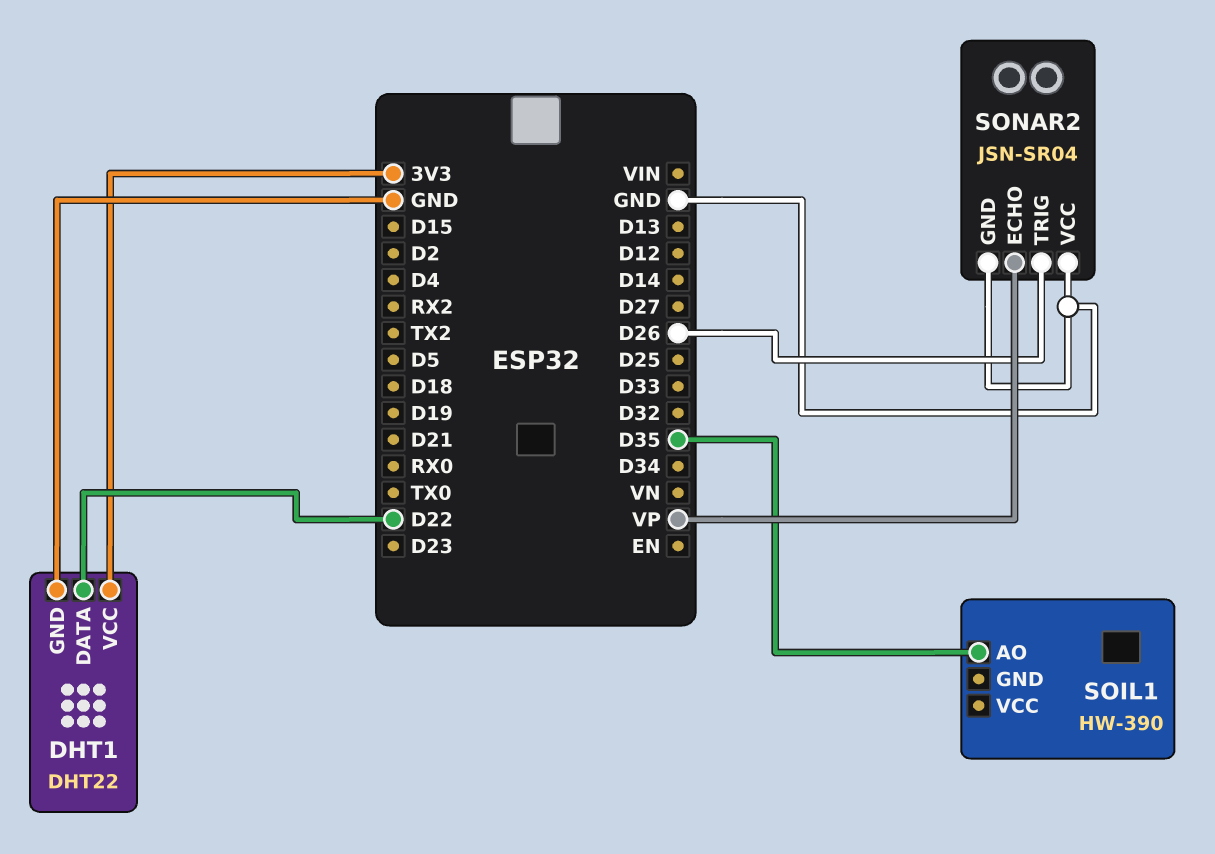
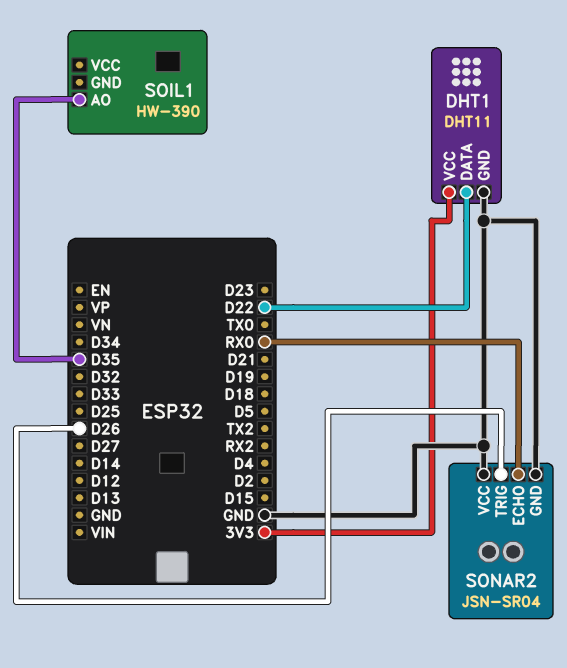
DHT1: DHT22 -> DHT11
SONAR2 pin ECHO: VP -> RX0

